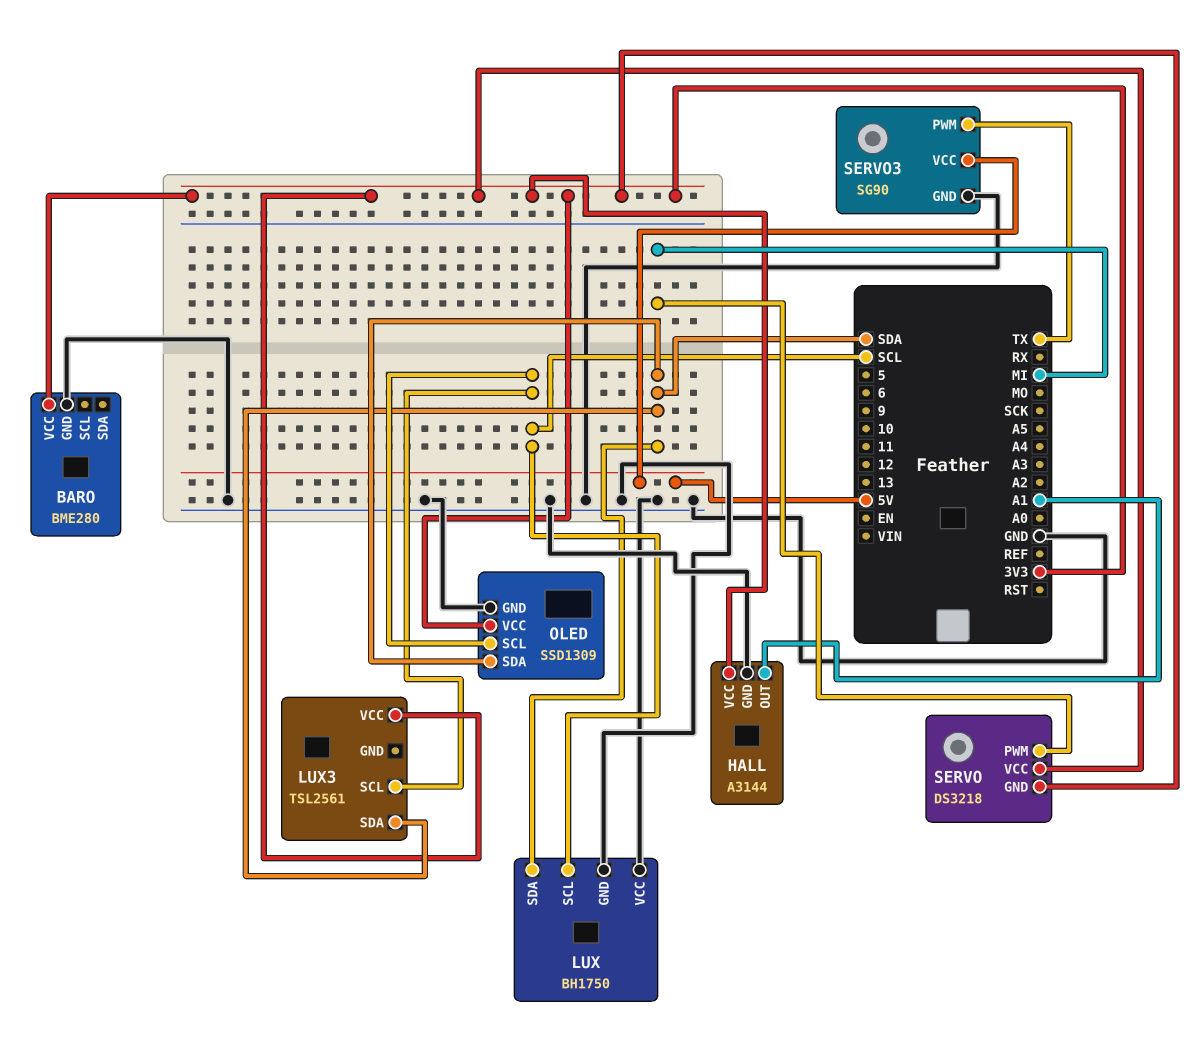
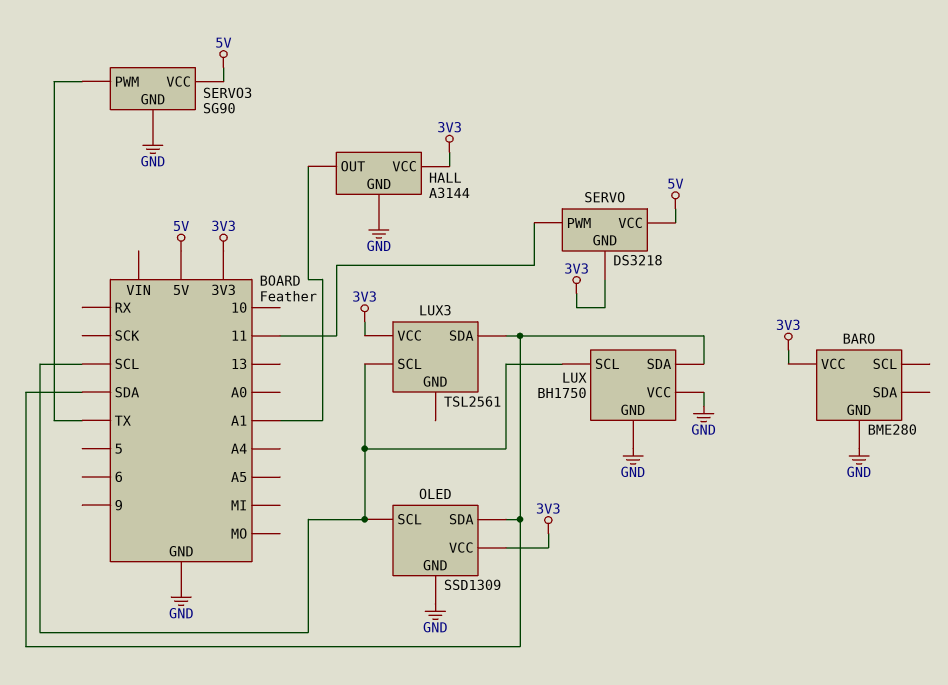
SERVO pin PWM: MI -> 11
SERVO pin VCC: 3V3 -> 5V

